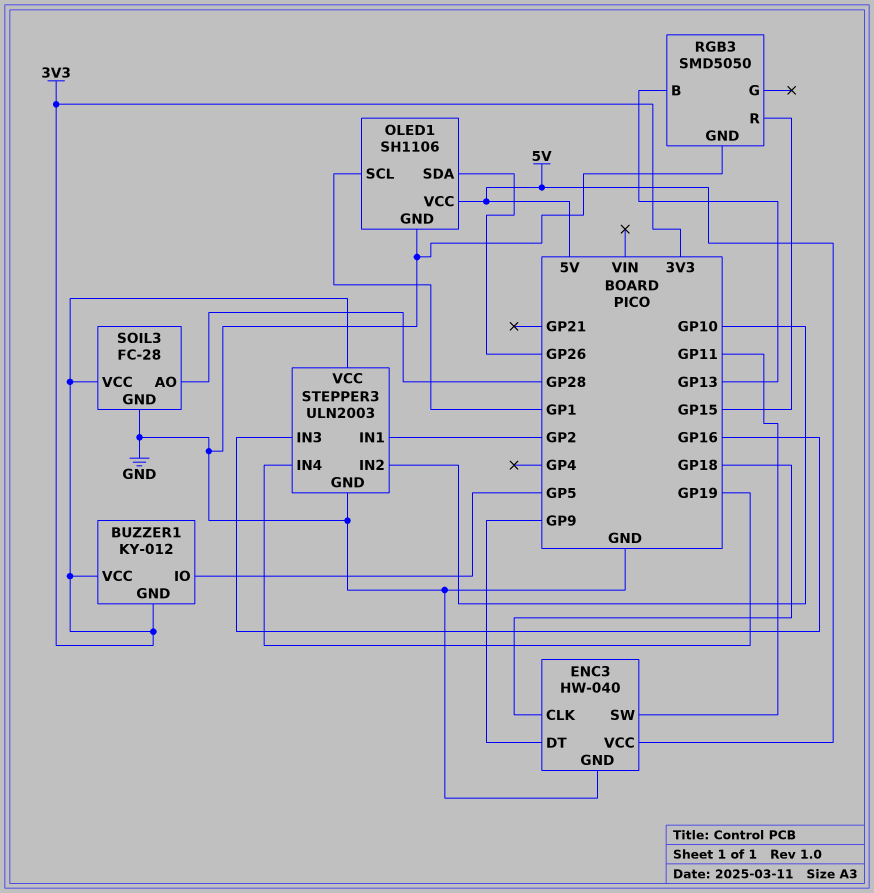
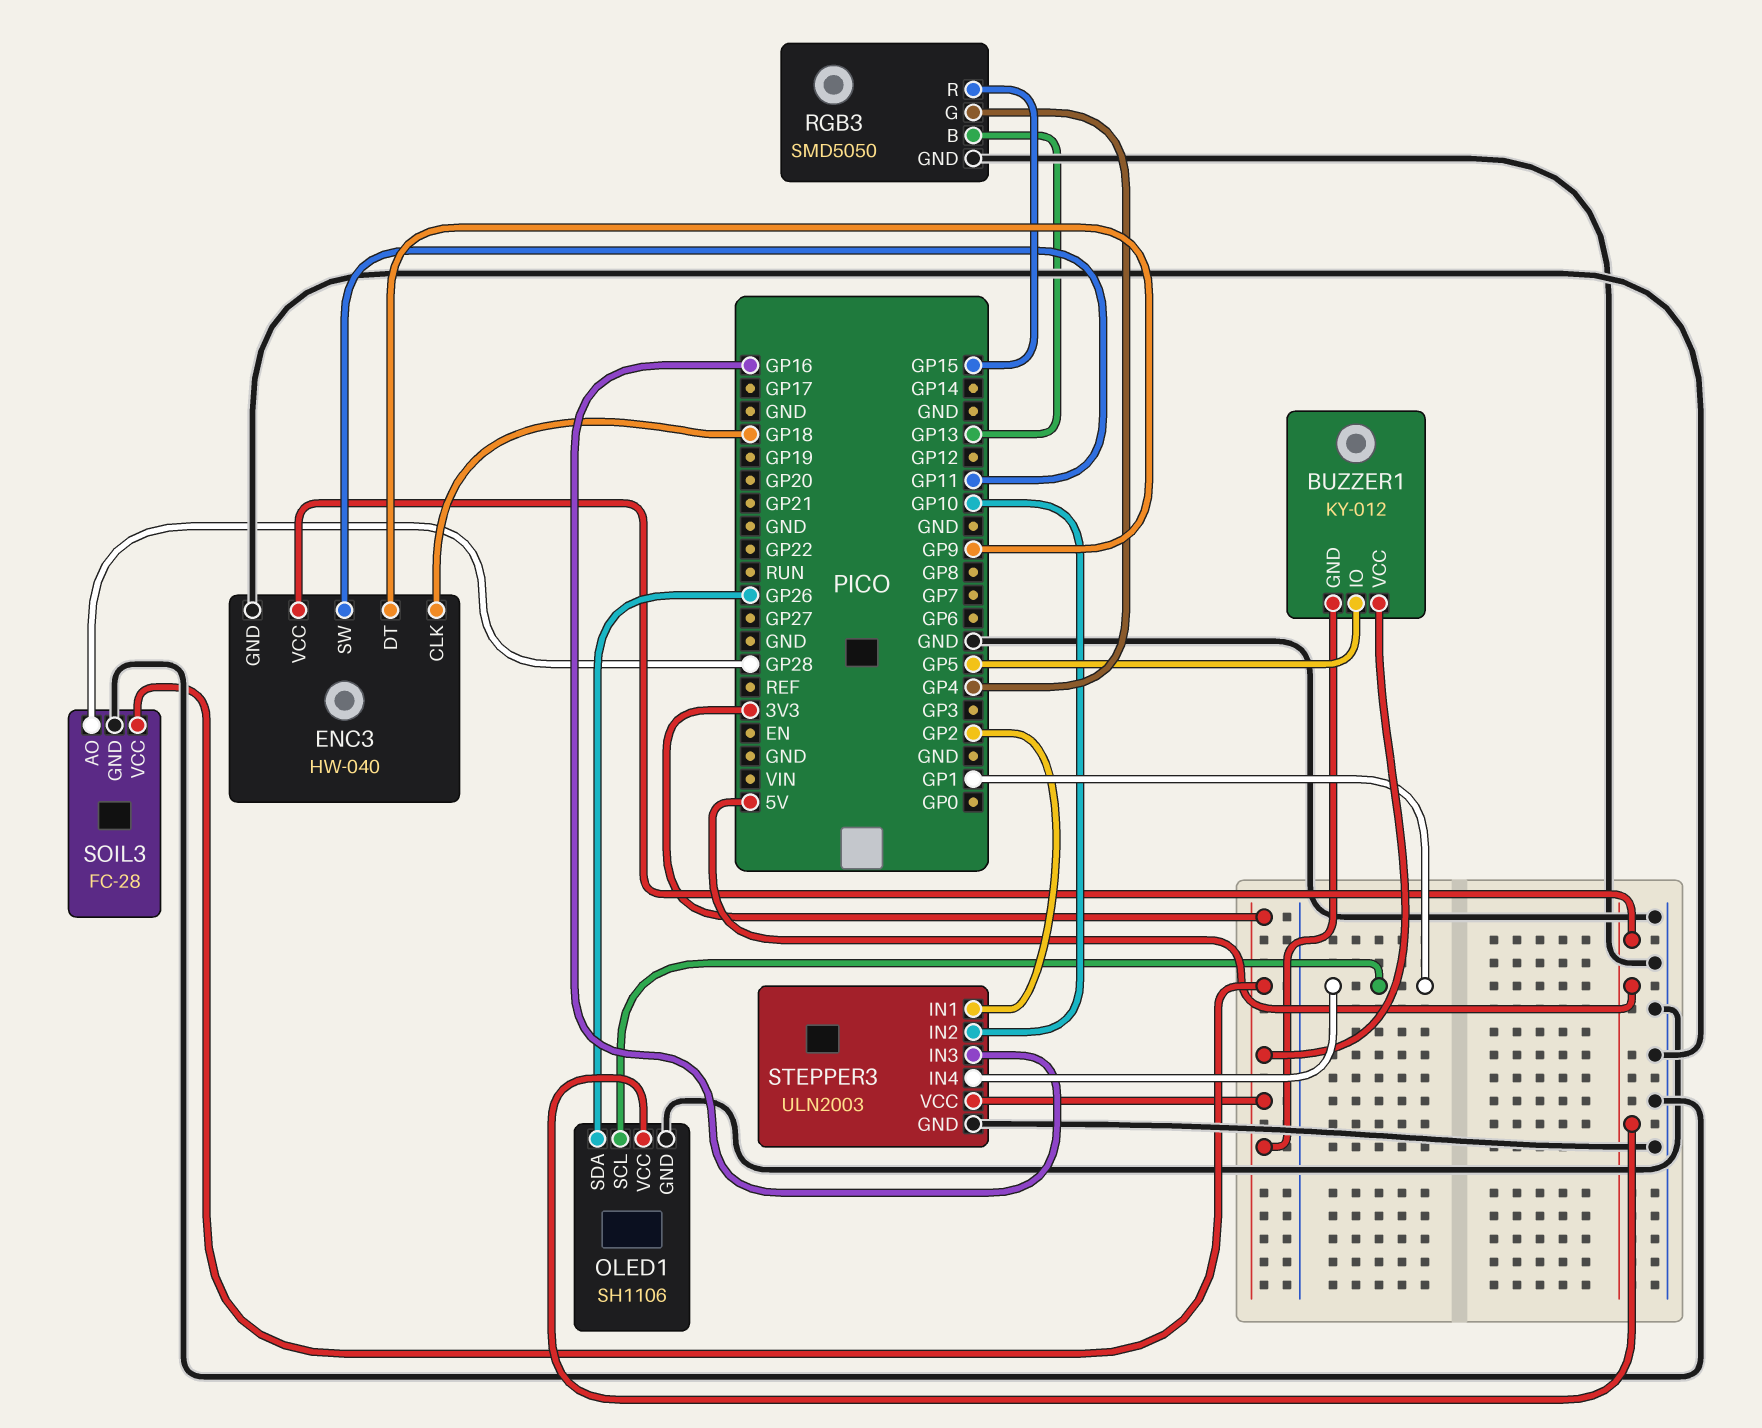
RGB3 pin G: none -> GP4
STEPPER3 pin IN4: GP19 -> GP1

